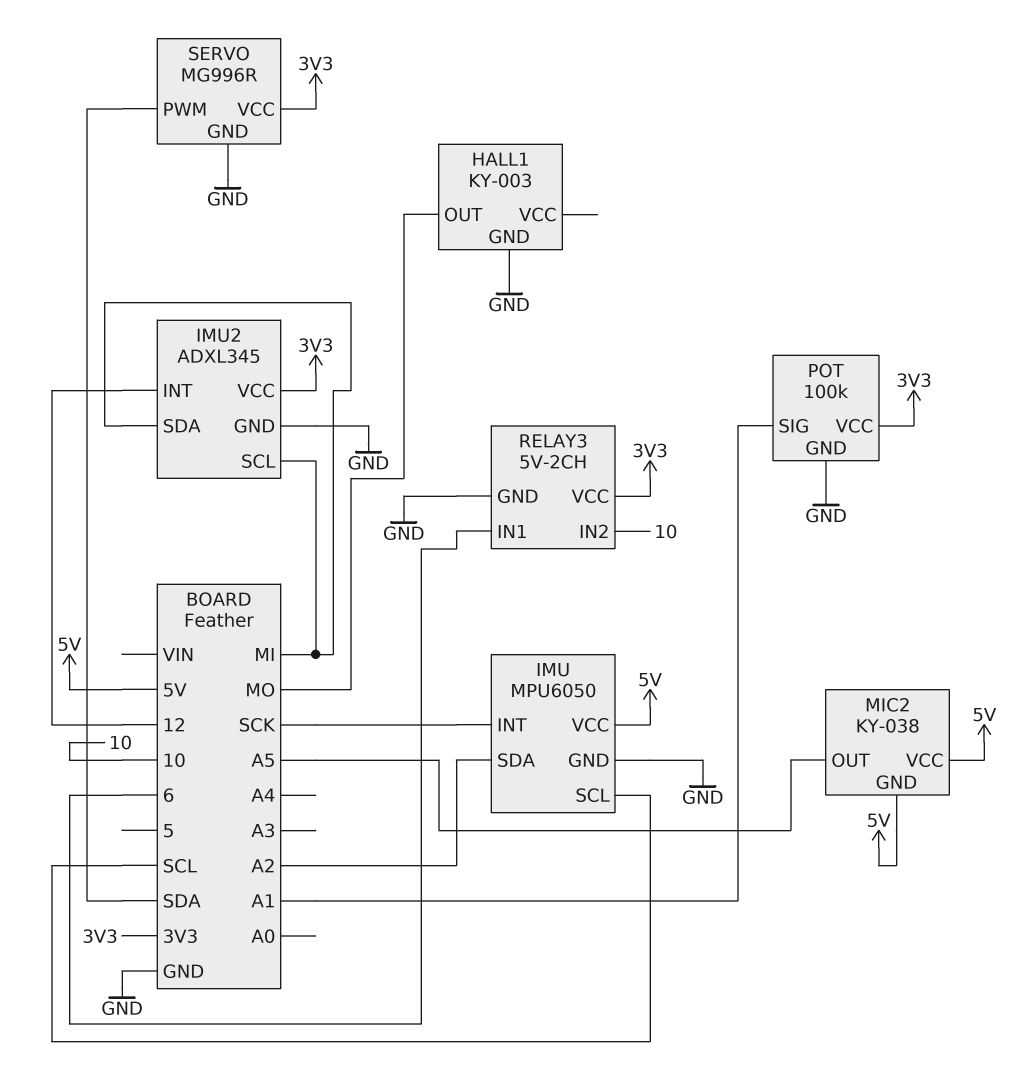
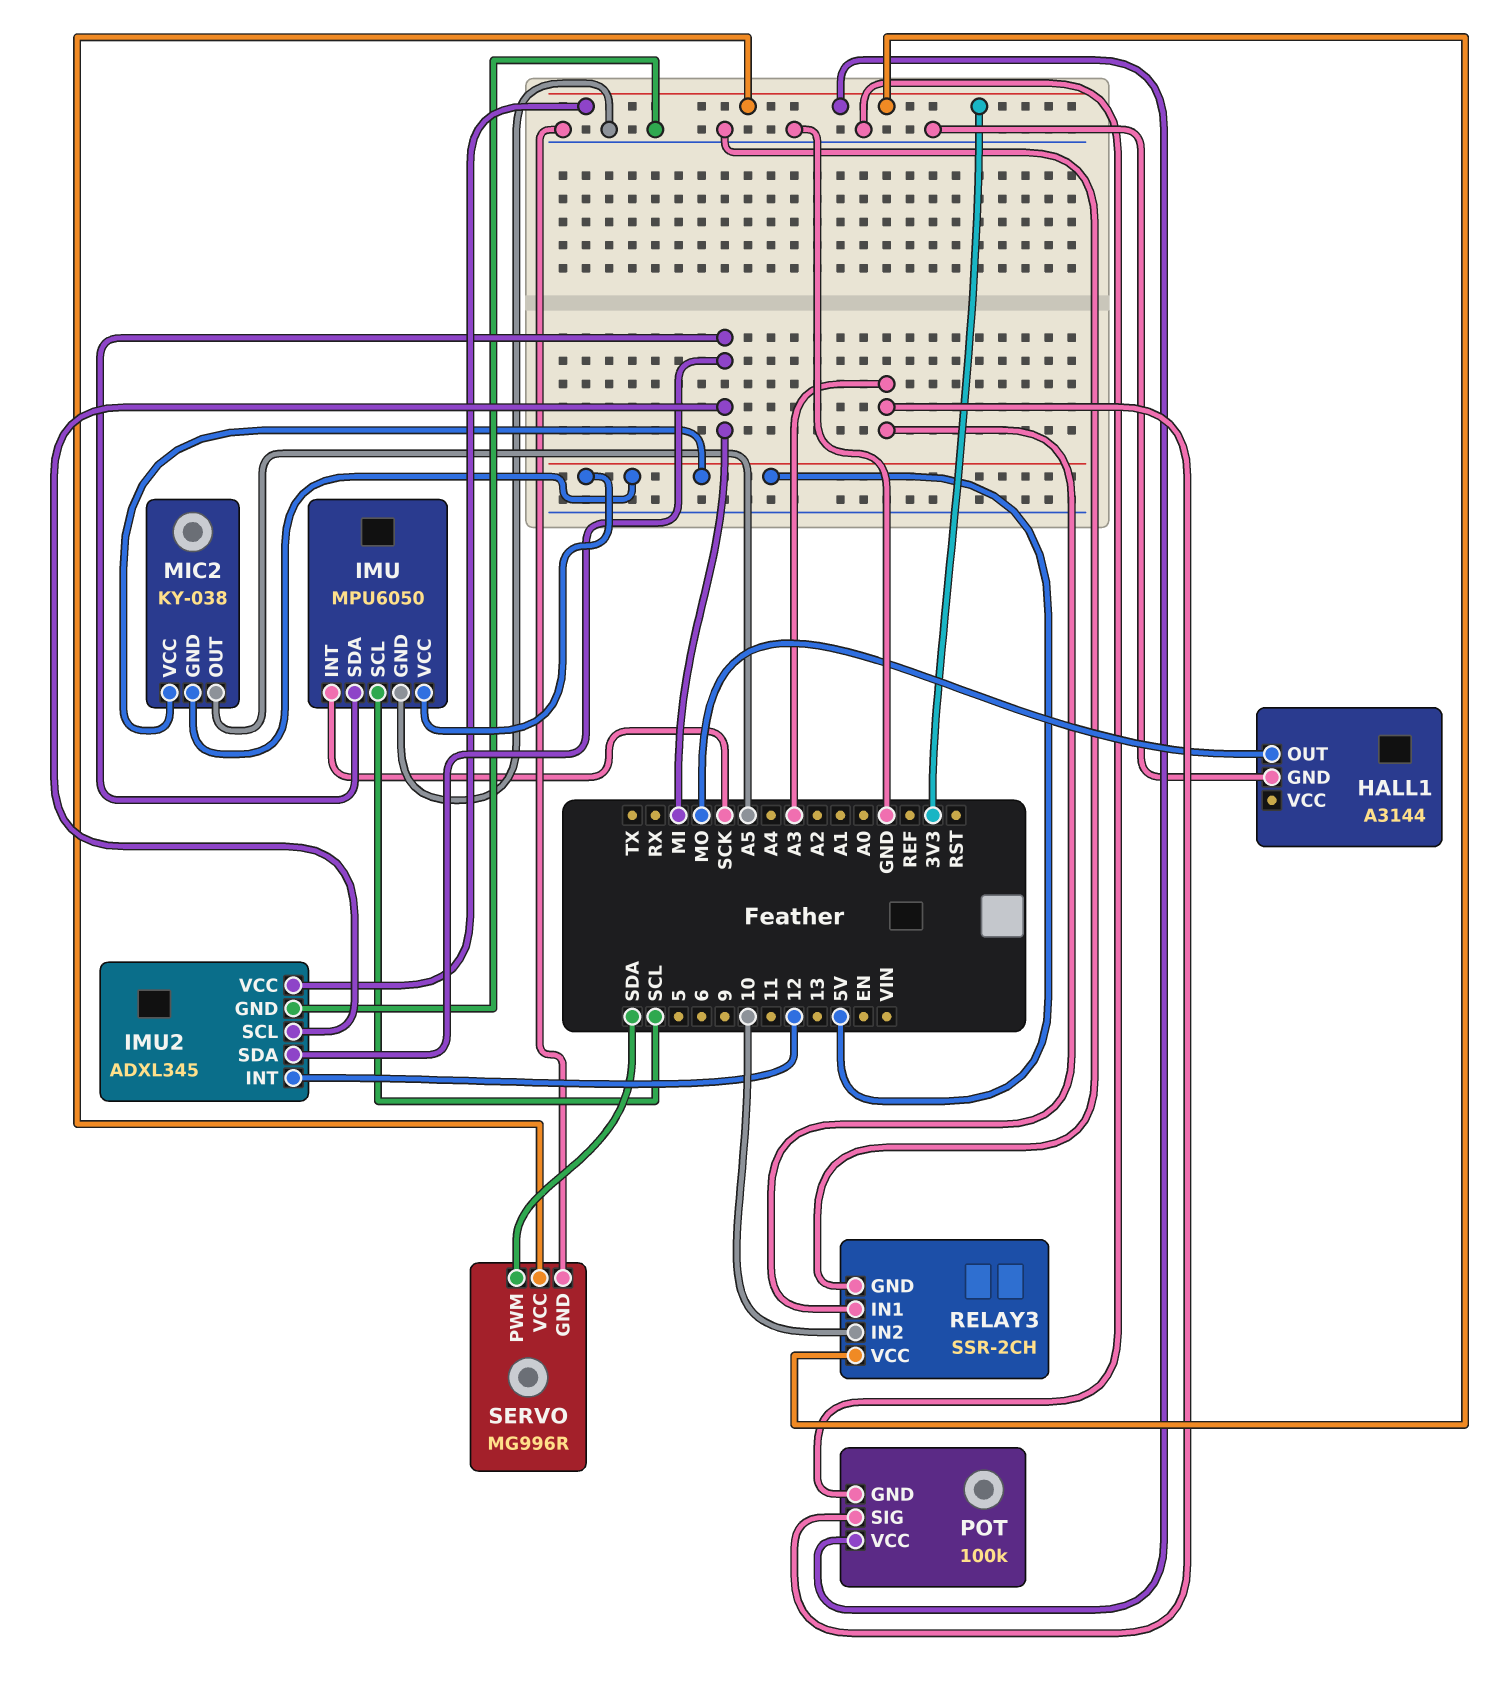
HALL1: KY-003 -> A3144
IMU pin SDA: A2 -> MI
POT pin SIG: A1 -> A3
RELAY3: 5V-2CH -> SSR-2CH
RELAY3 pin IN1: 6 -> A3

